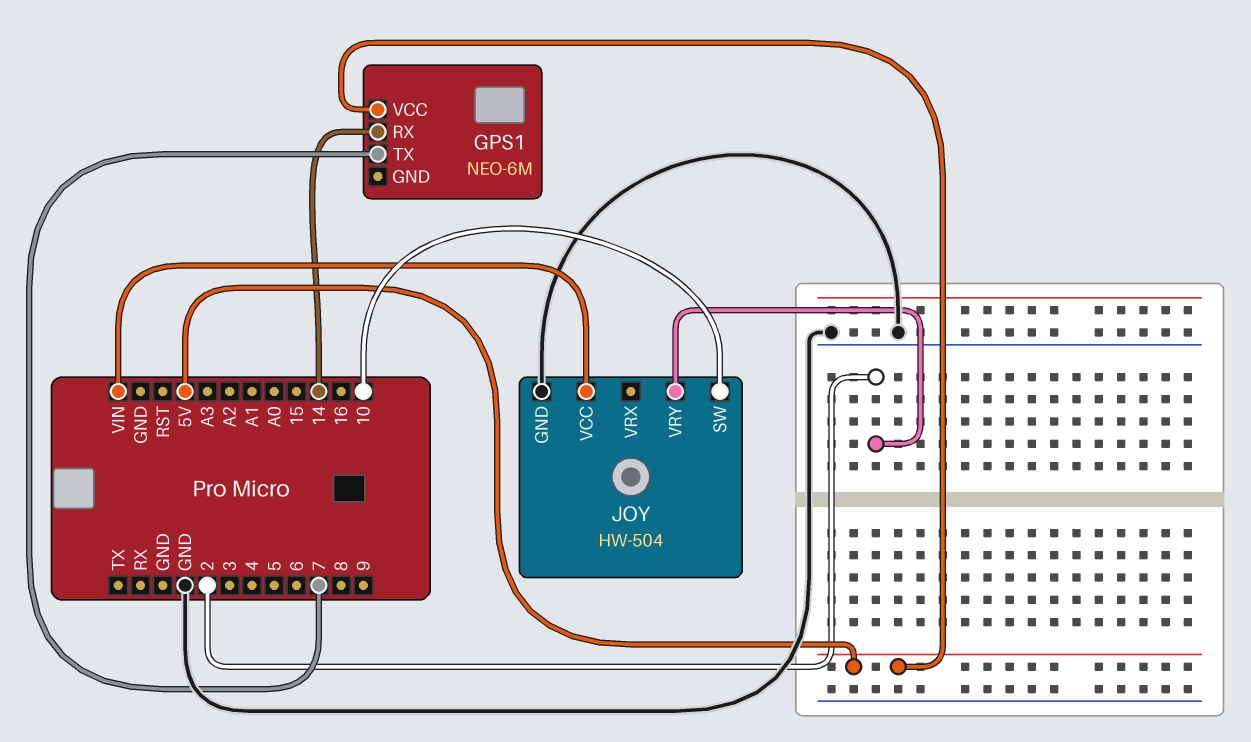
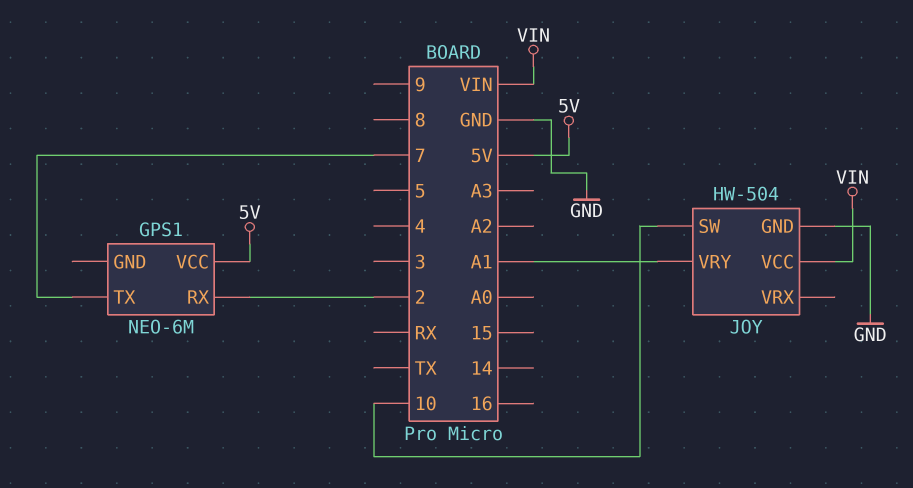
GPS1 pin RX: 14 -> 2
JOY pin VRY: 2 -> A1

